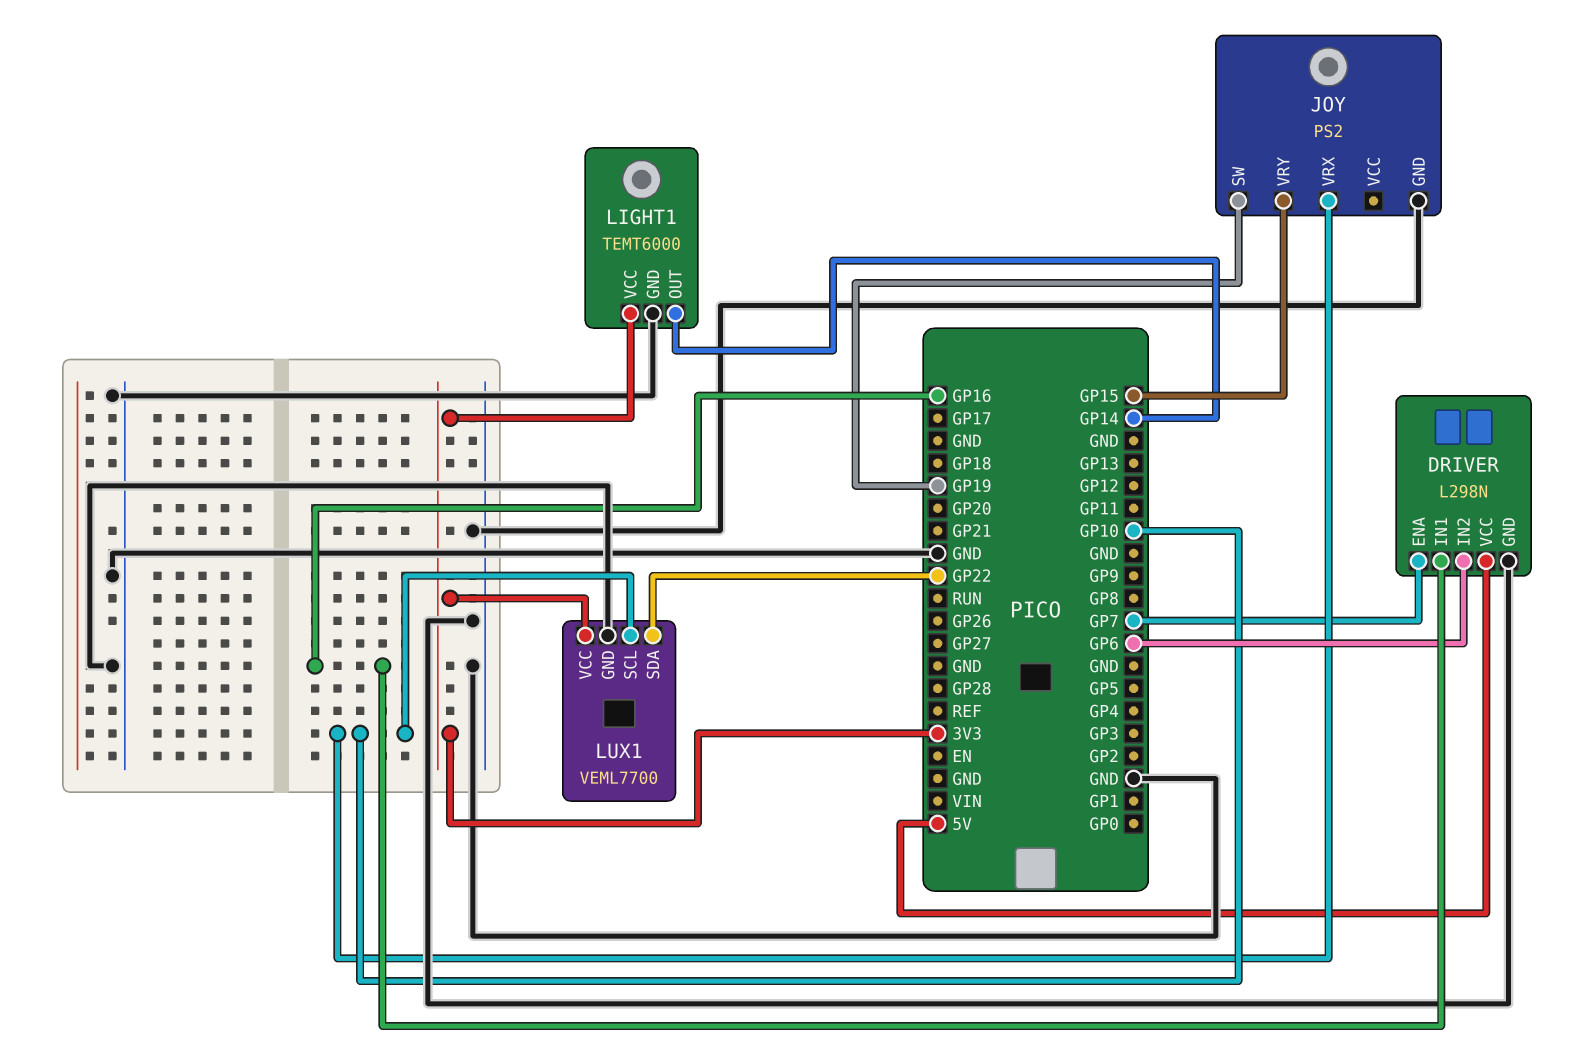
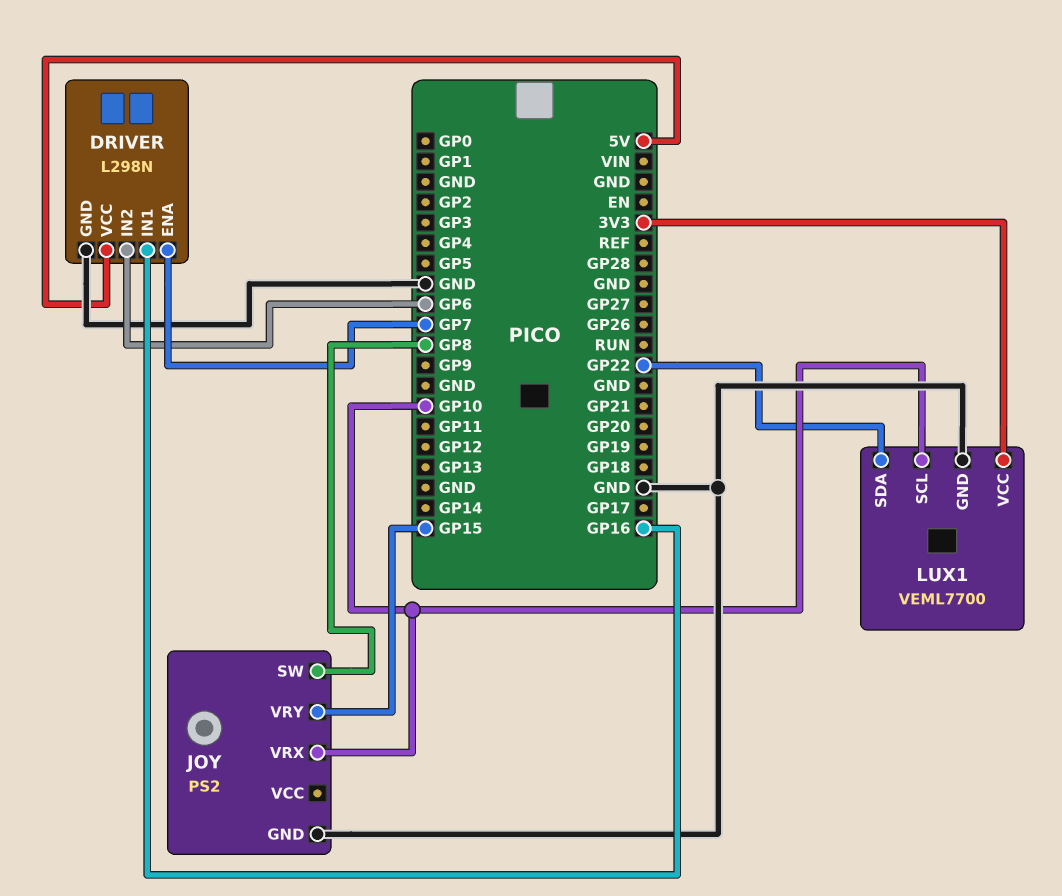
JOY pin SW: GP19 -> GP8
LIGHT1: TEMT6000 -> none
LIGHT1 pin GND: GND -> none
LIGHT1 pin OUT: GP14 -> none
LIGHT1 pin VCC: 3V3 -> none

